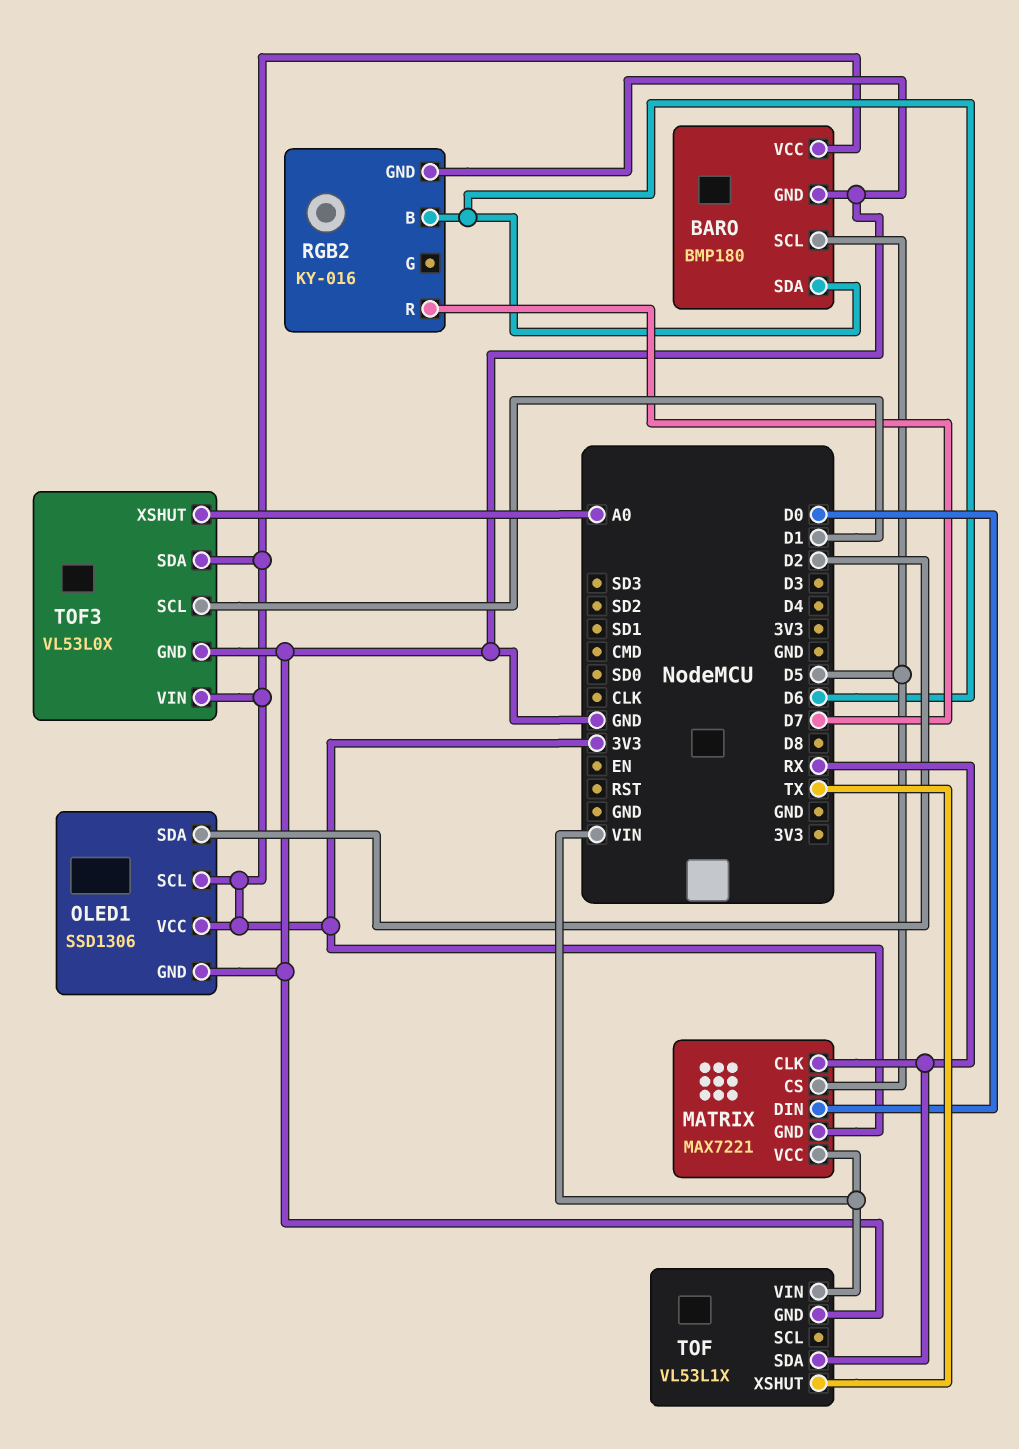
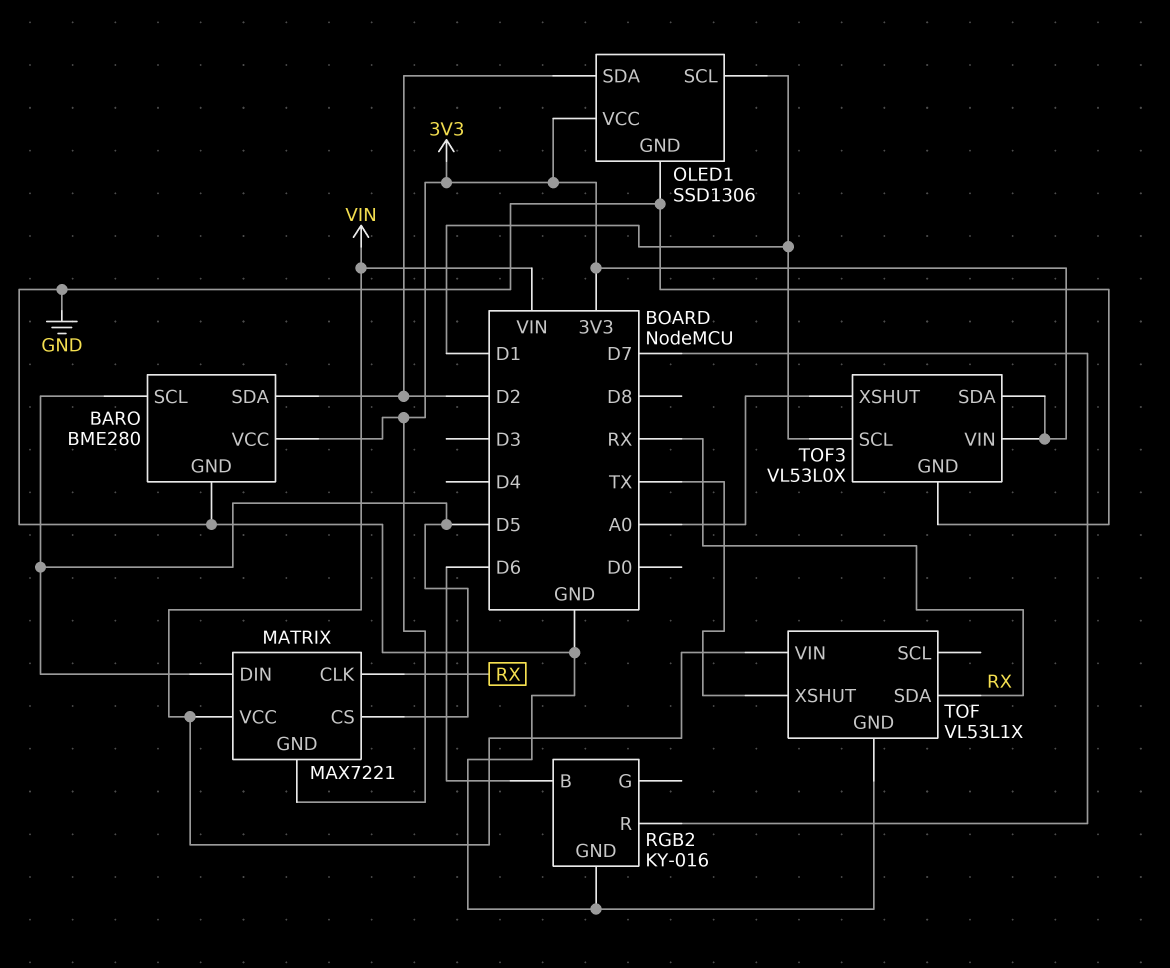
BARO: BMP180 -> BME280
BARO pin SDA: D6 -> D2
MATRIX pin DIN: D0 -> D5
OLED1 pin SCL: 3V3 -> D1

